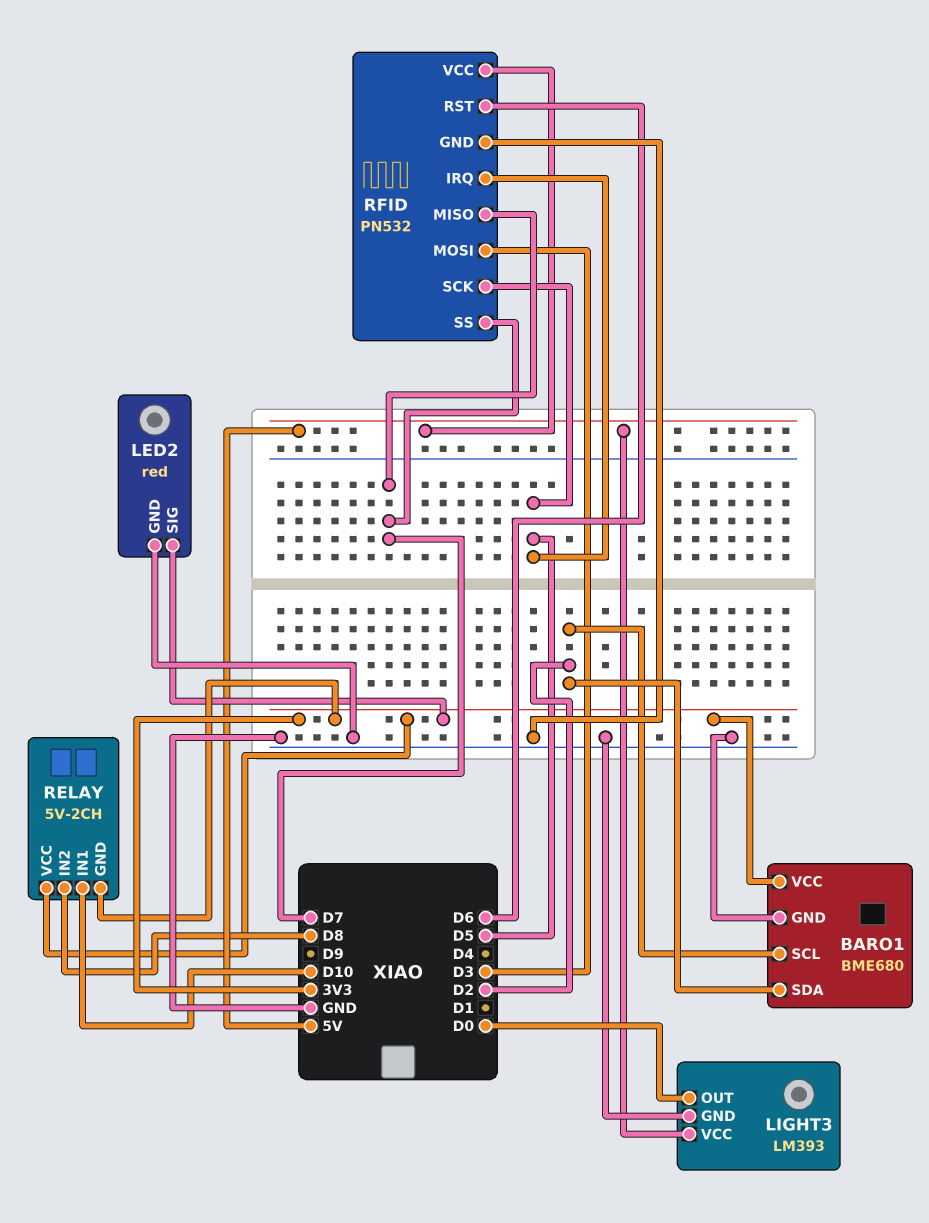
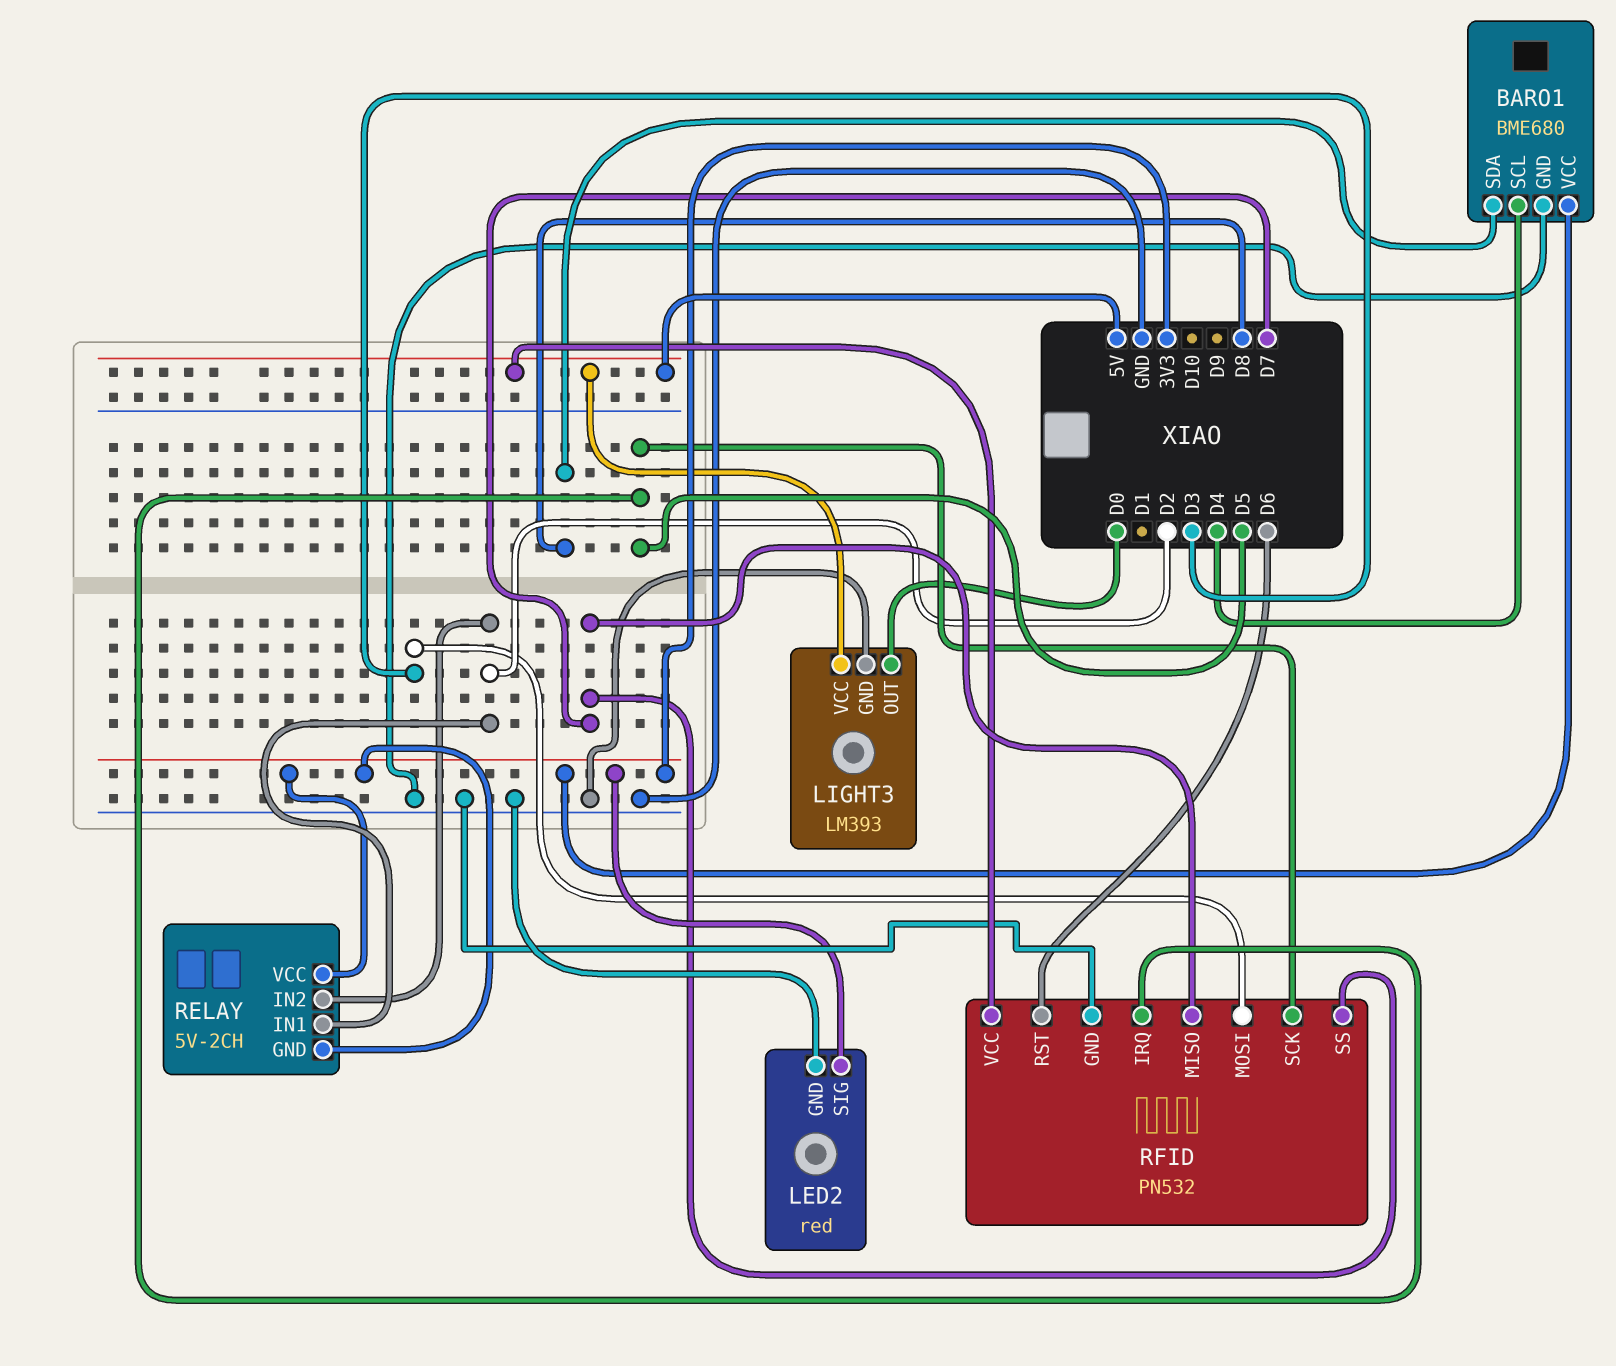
BARO1 pin SCL: D2 -> D4
BARO1 pin SDA: D2 -> D8
RELAY pin IN1: D10 -> D2
RELAY pin IN2: D8 -> D2

